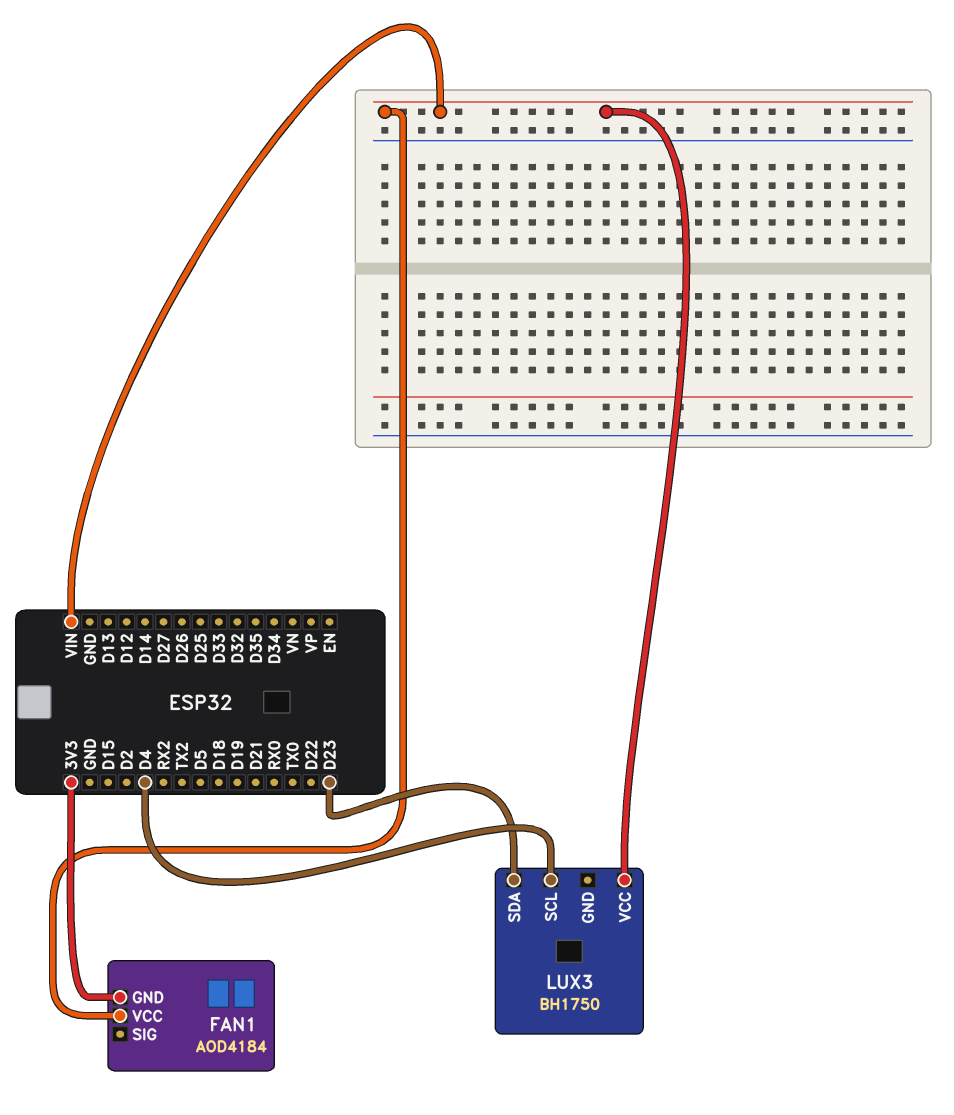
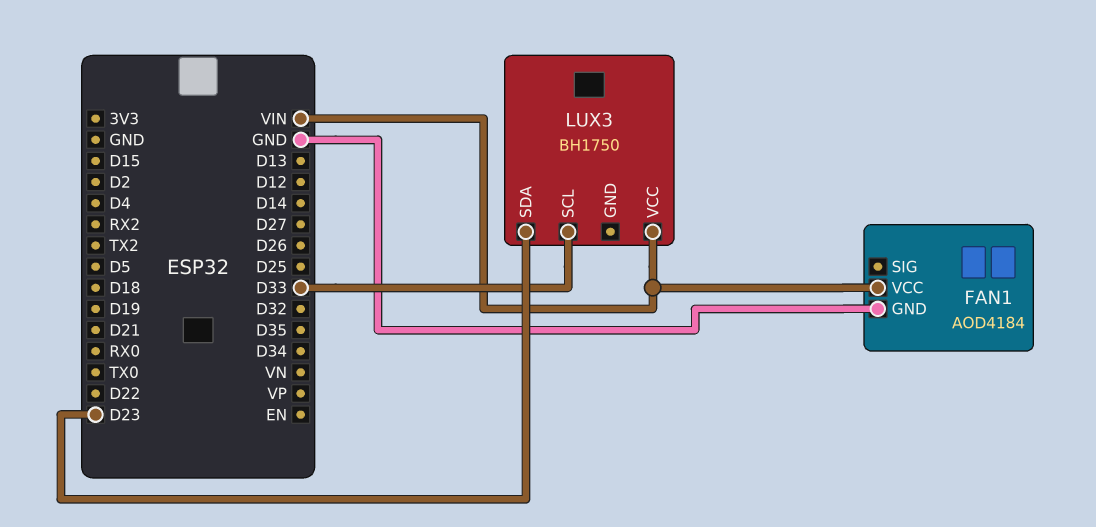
FAN1 pin GND: 3V3 -> GND
LUX3 pin SCL: D4 -> D33

